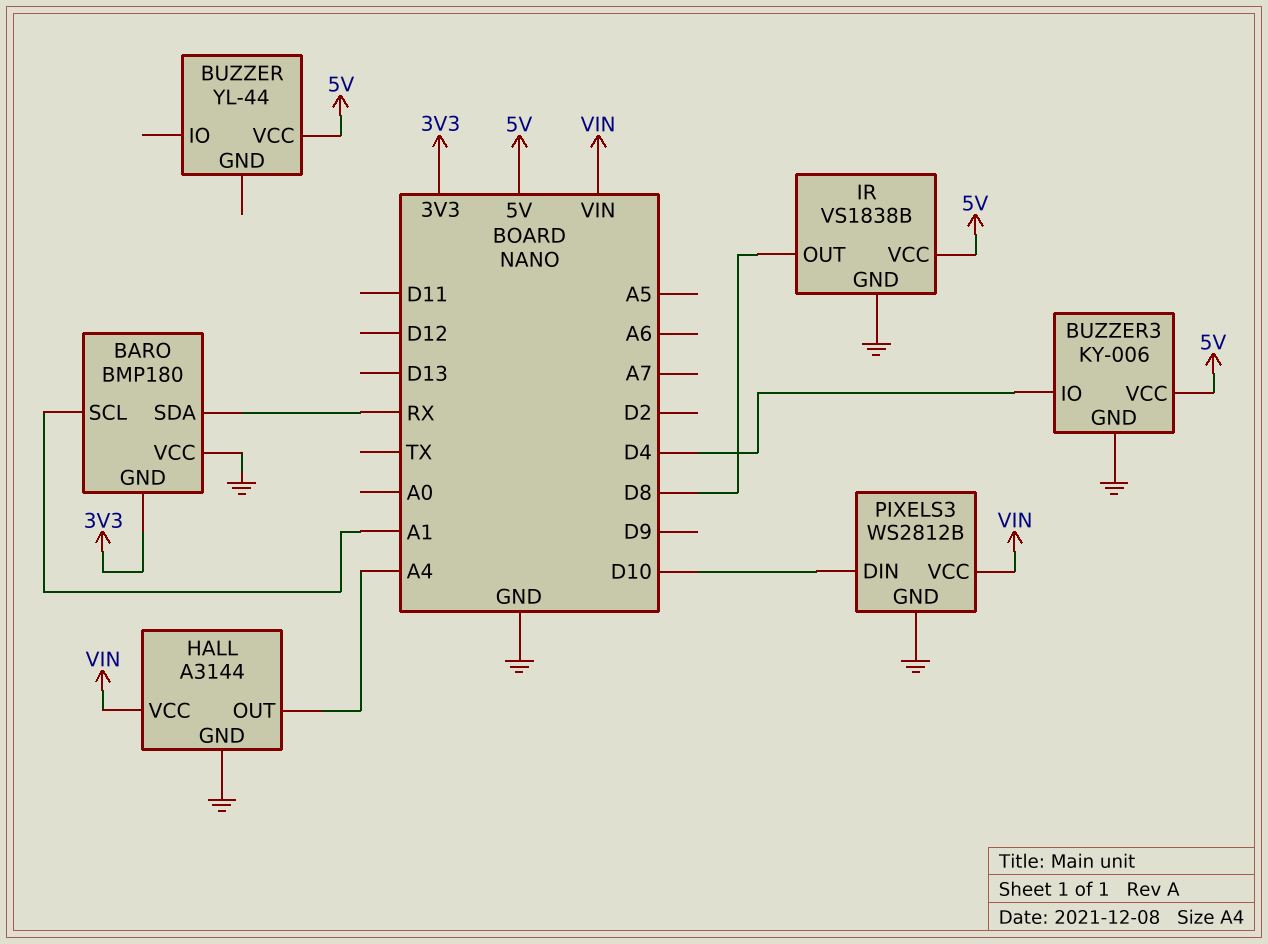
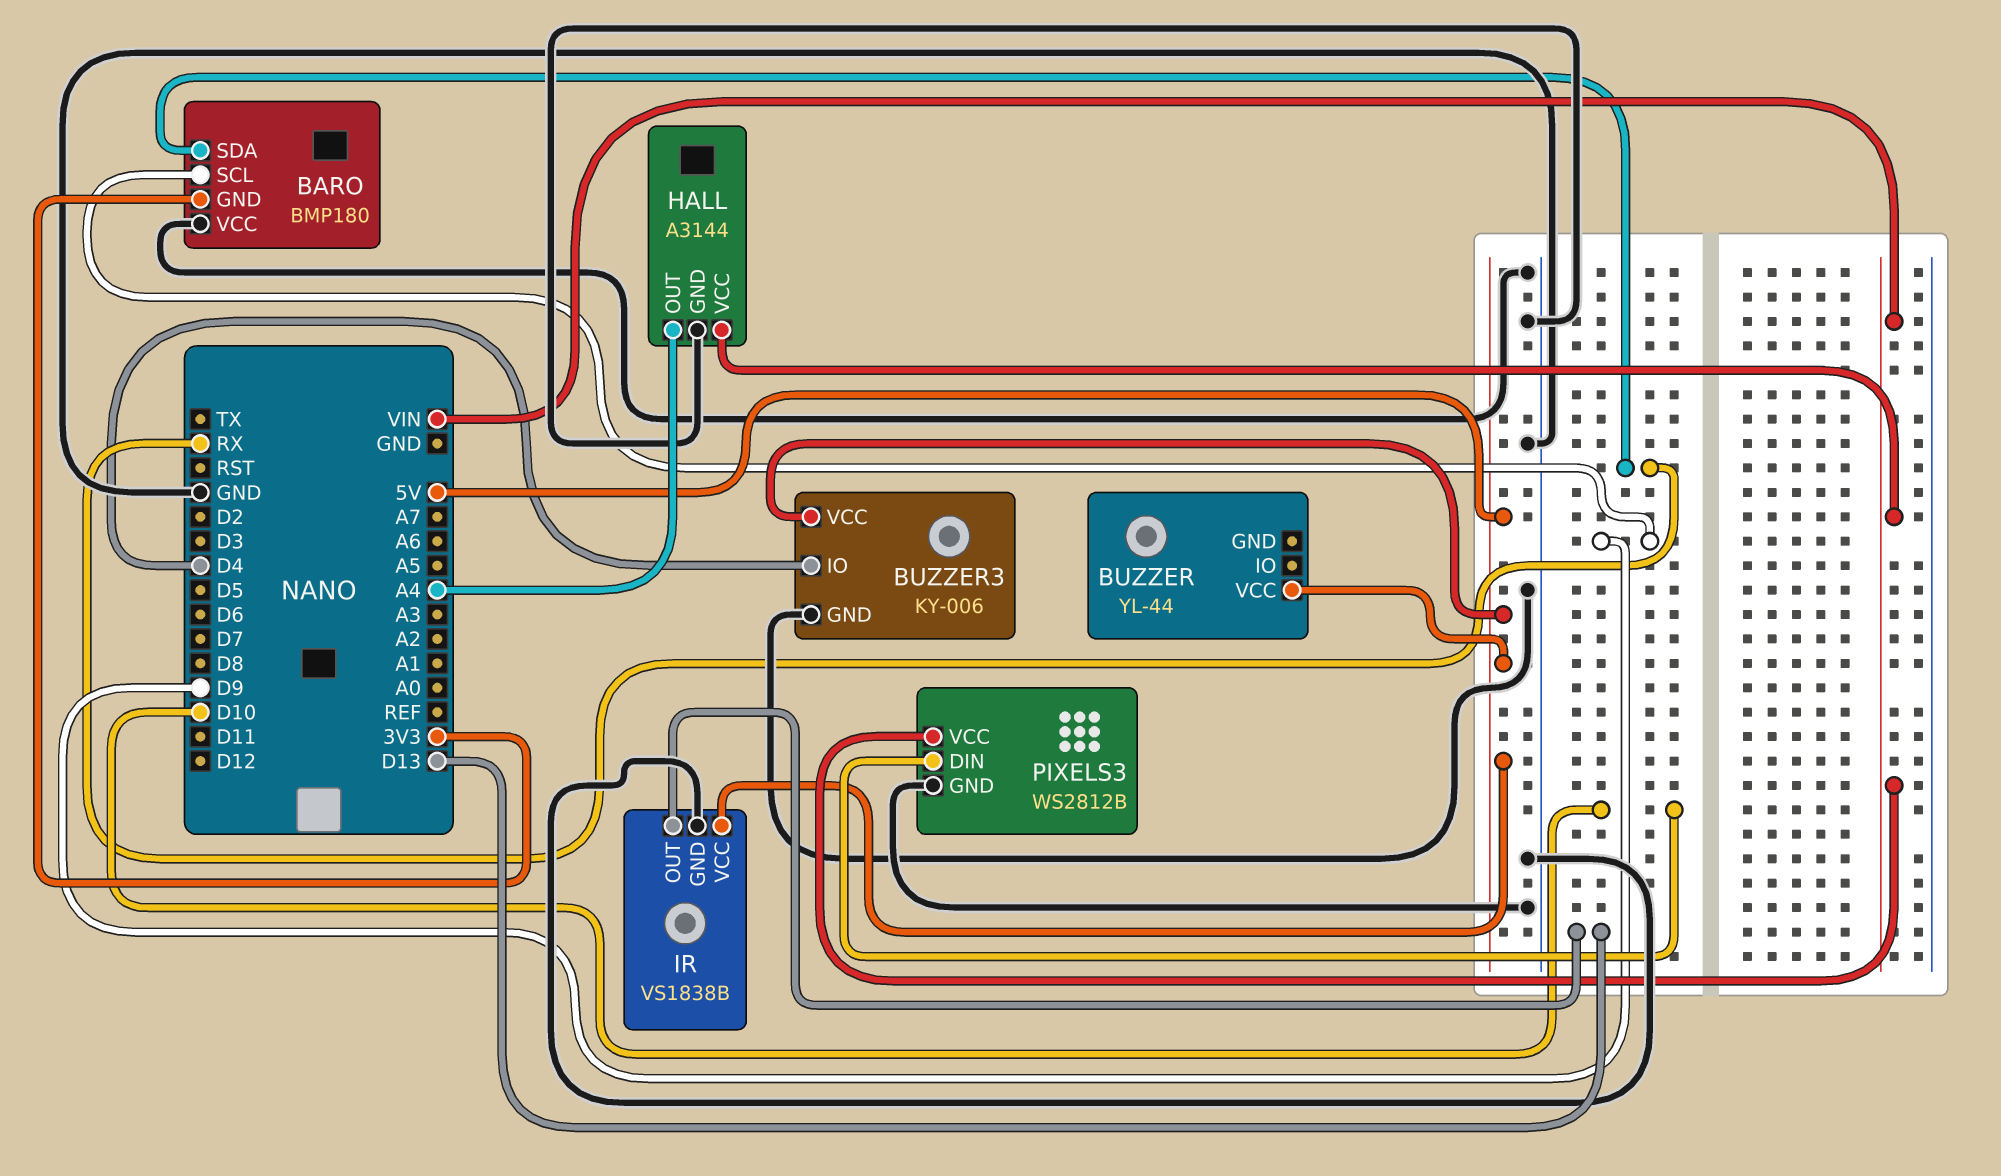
BARO pin SCL: A1 -> D9
IR pin OUT: D8 -> D13

